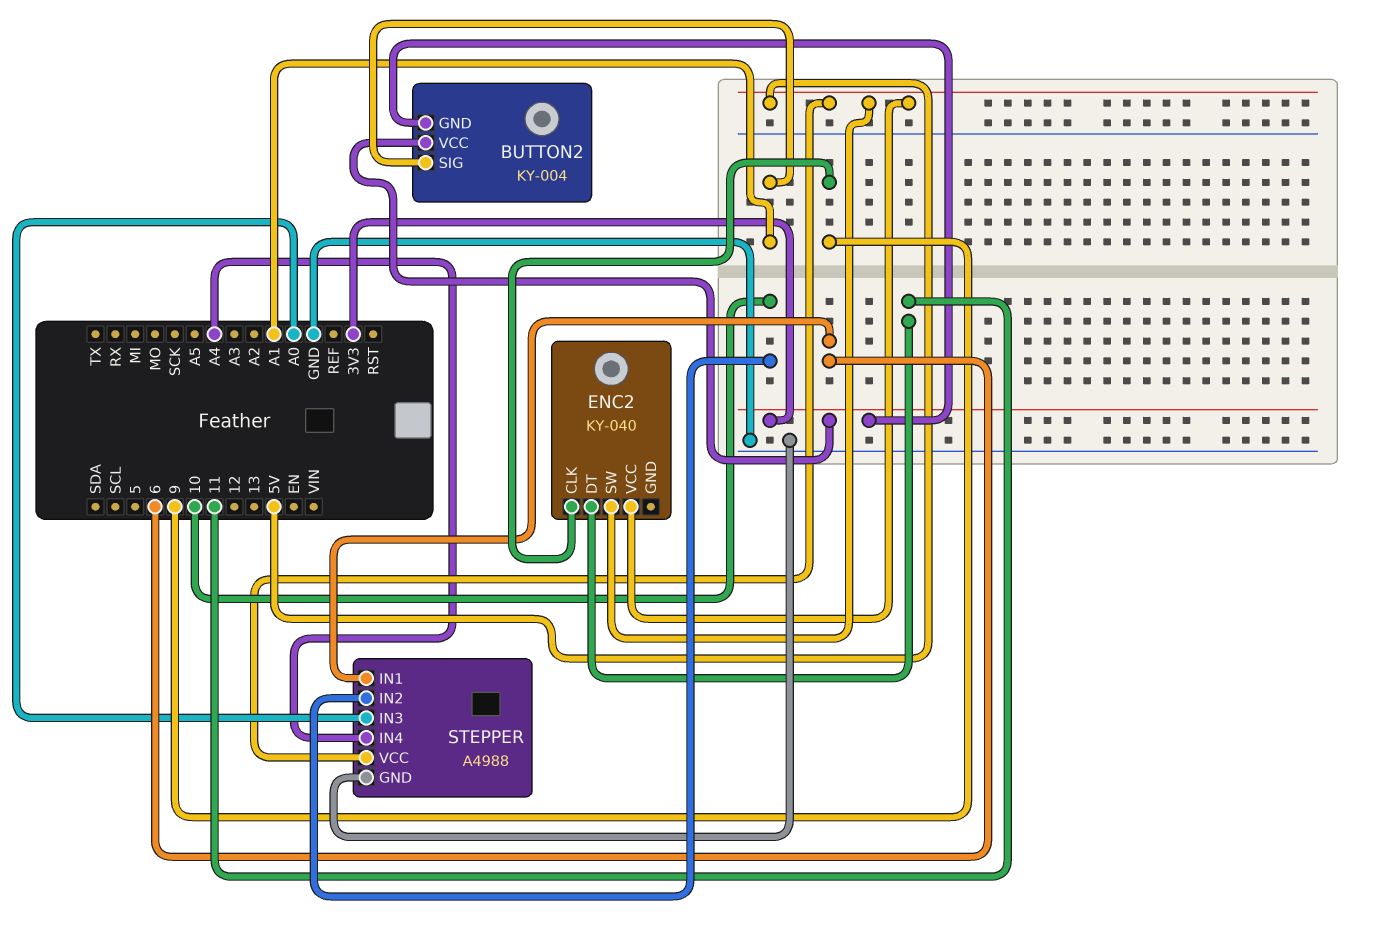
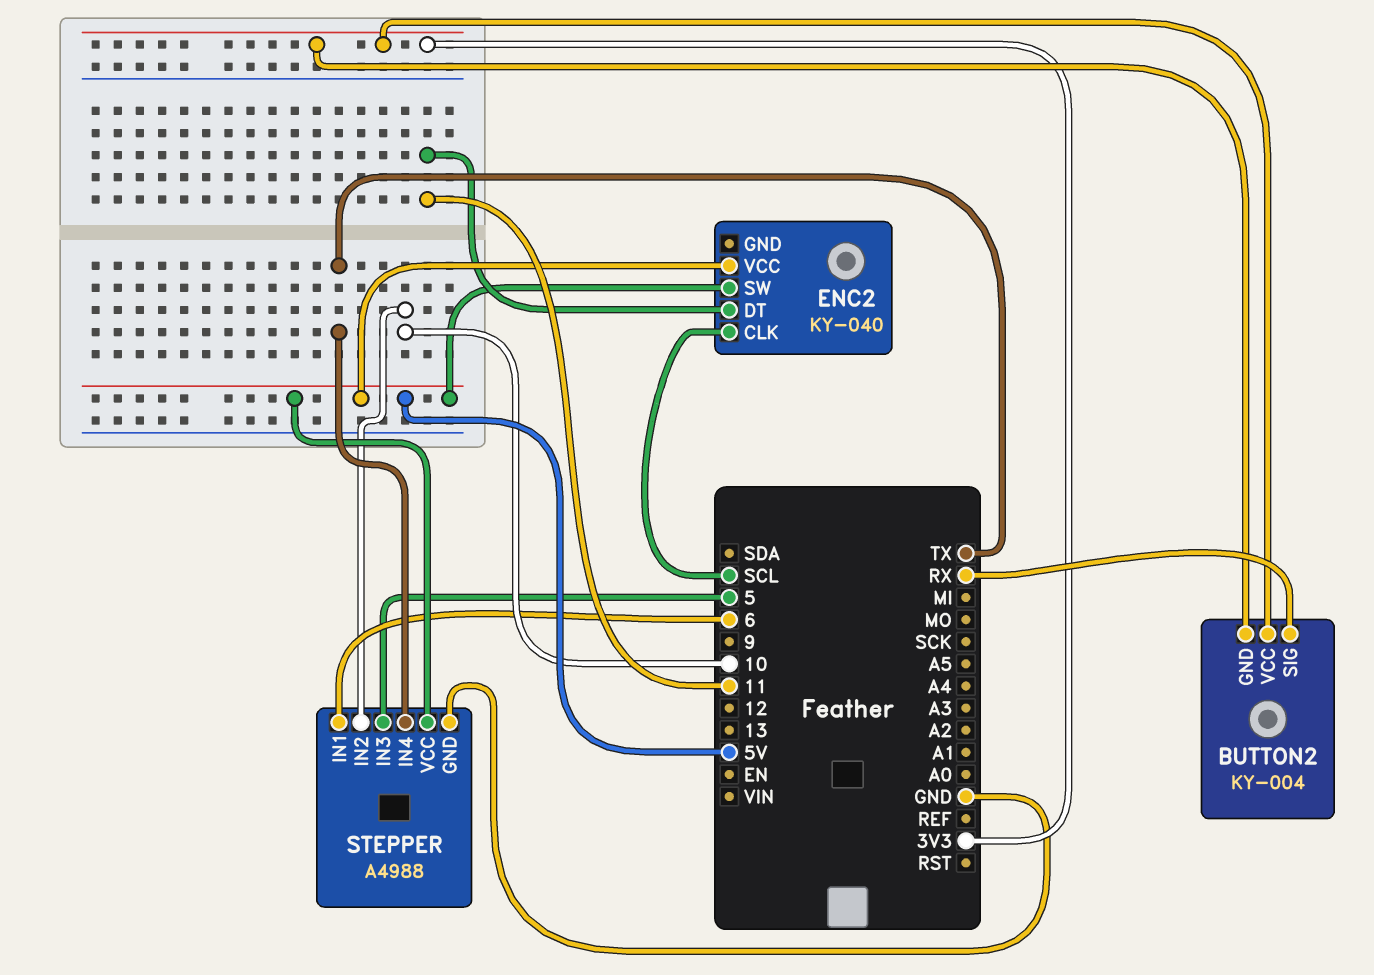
BUTTON2 pin SIG: A1 -> RX
ENC2 pin CLK: 9 -> SCL
STEPPER pin IN3: A0 -> 5
STEPPER pin IN4: A4 -> TX

